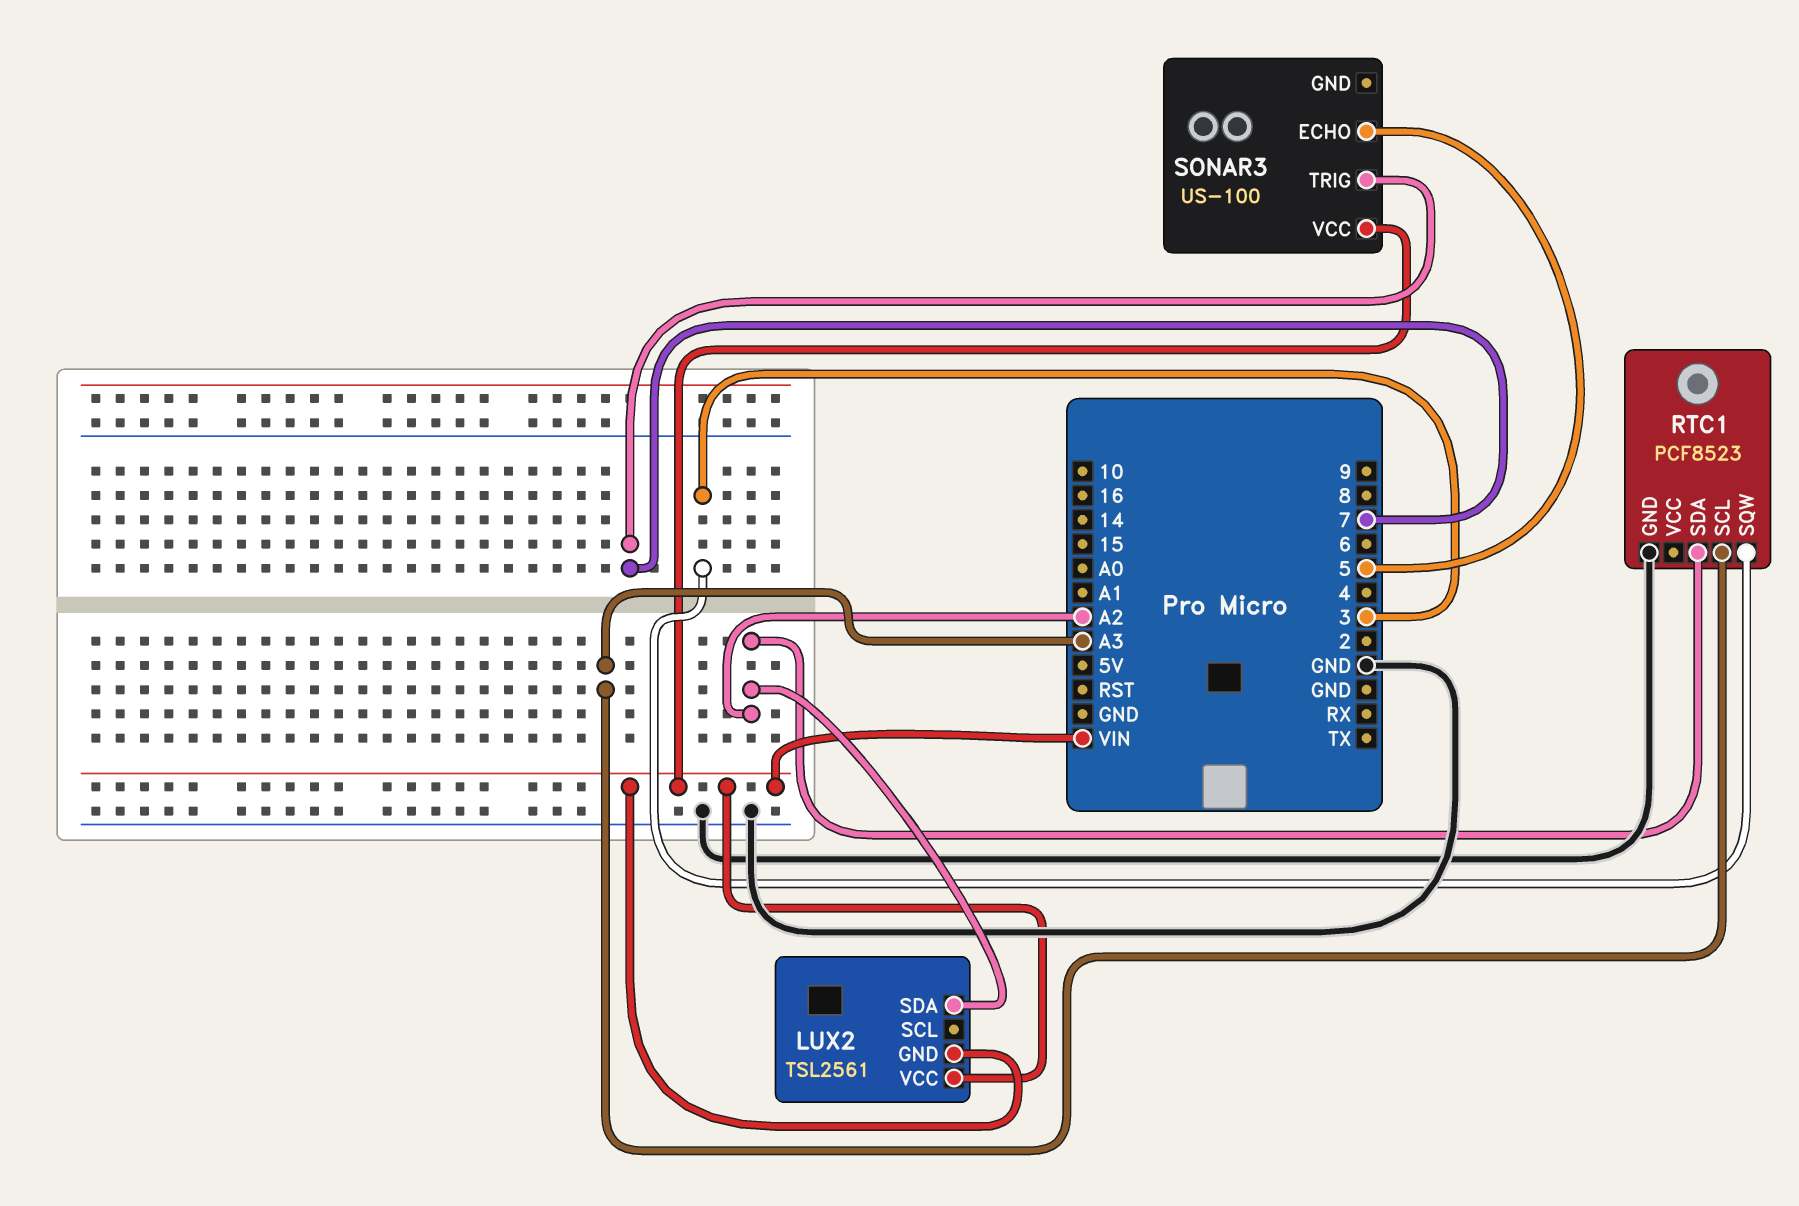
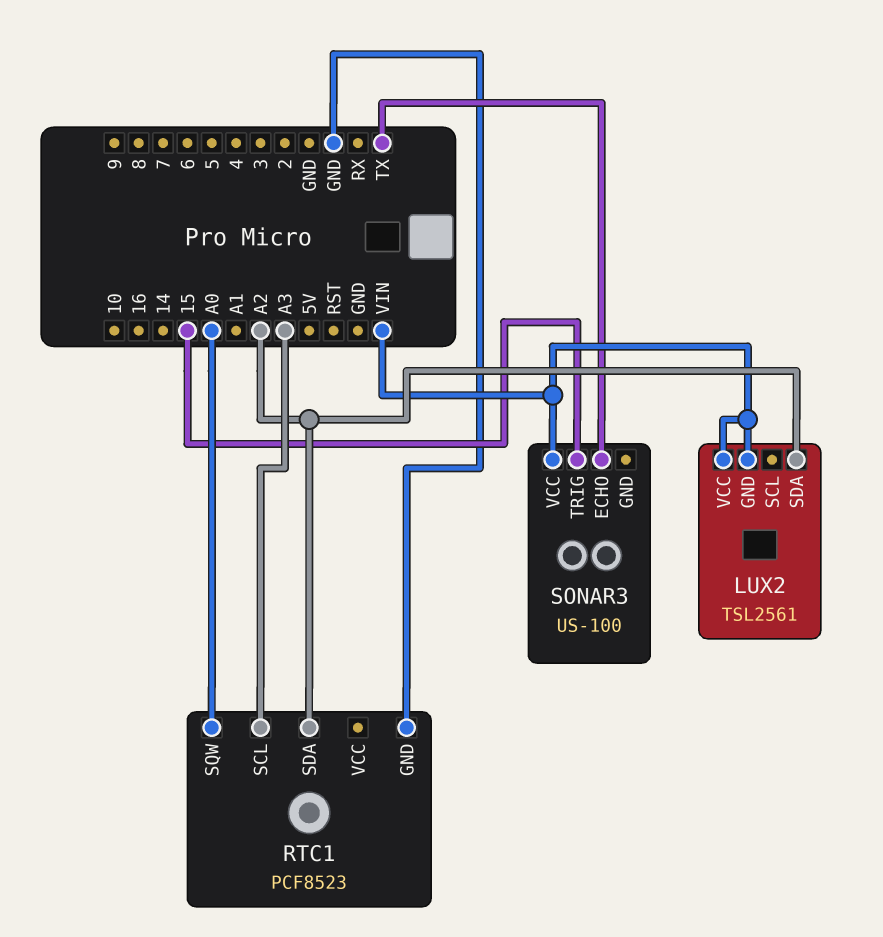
RTC1 pin SQW: 3 -> A0
SONAR3 pin ECHO: 5 -> TX
SONAR3 pin TRIG: 7 -> 15

